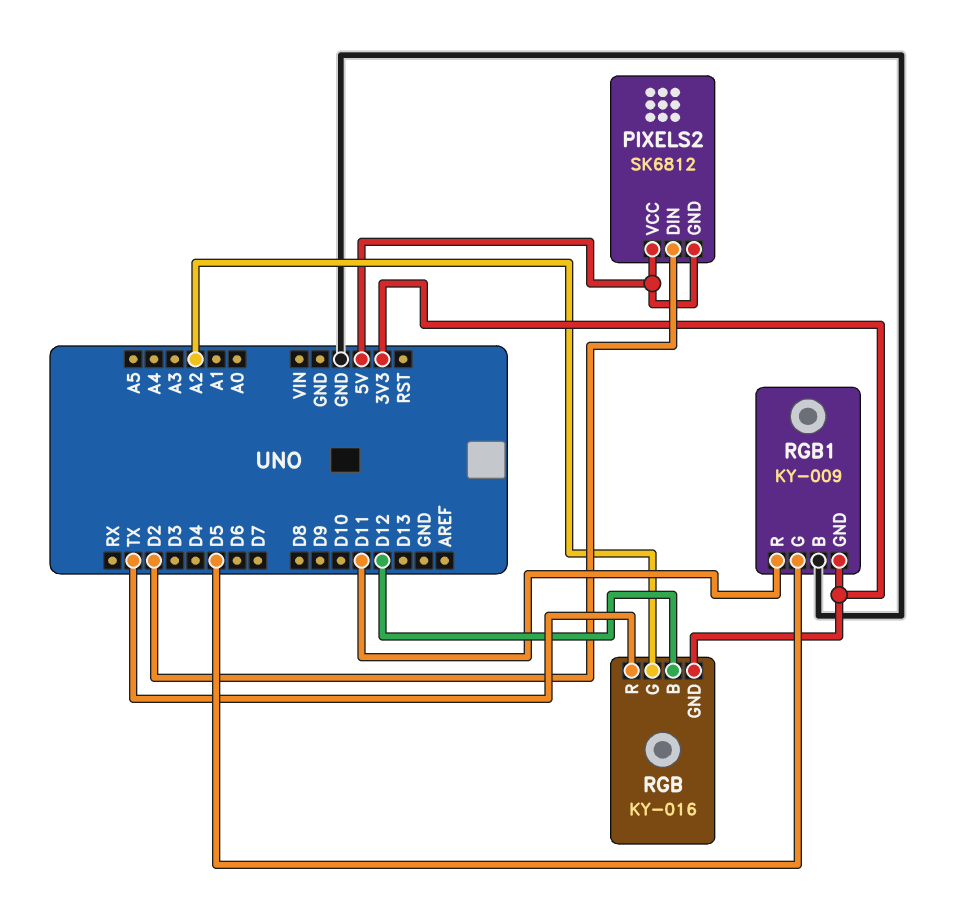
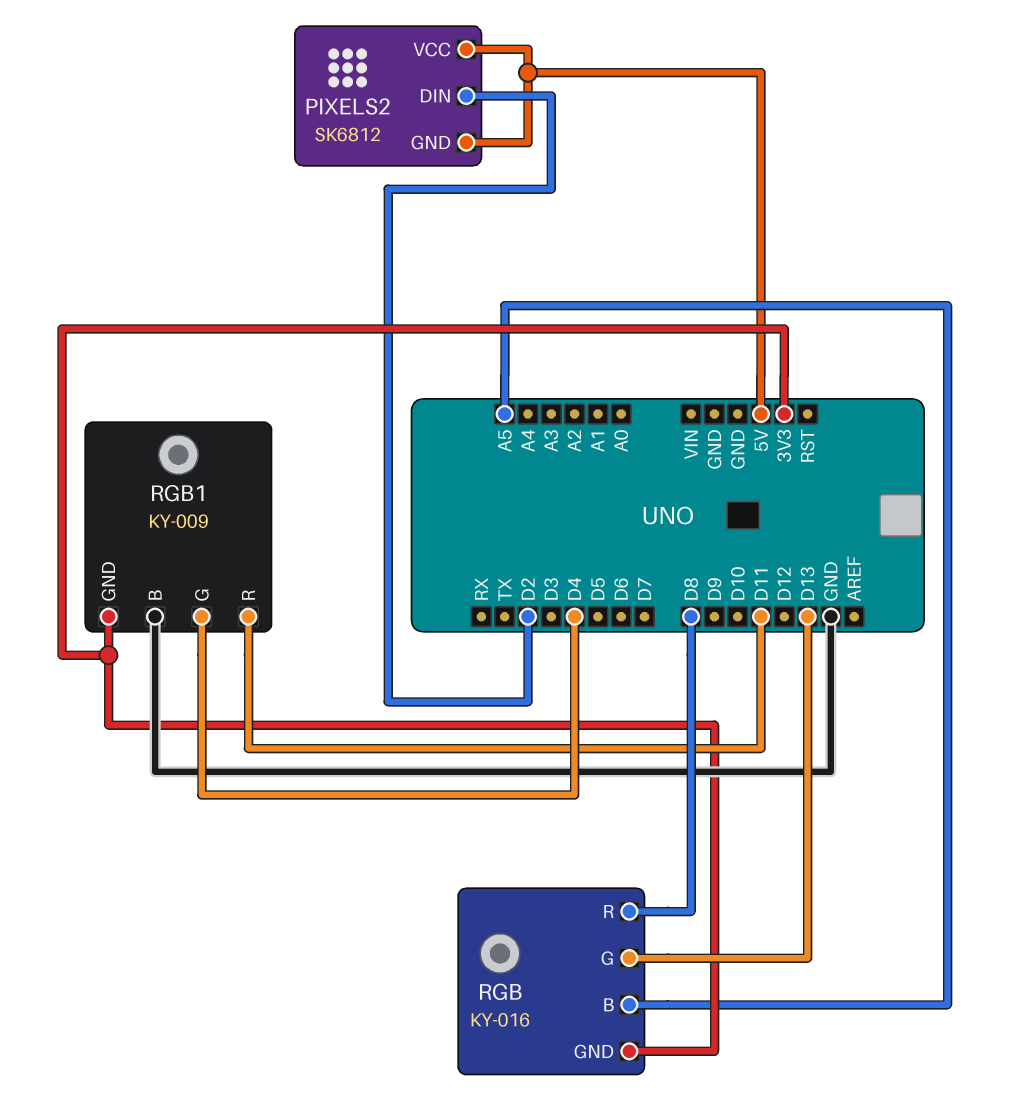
RGB pin B: D12 -> A5
RGB pin G: A2 -> D13
RGB pin R: TX -> D8
RGB1 pin G: D5 -> D4

